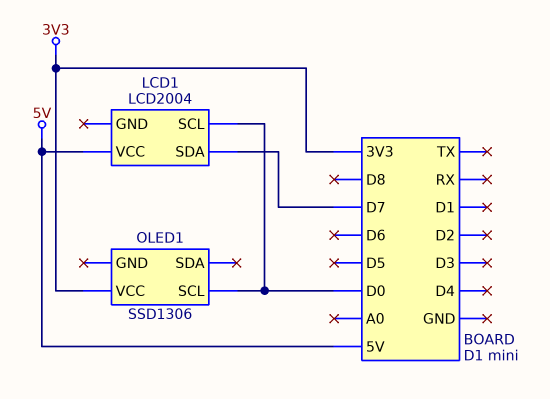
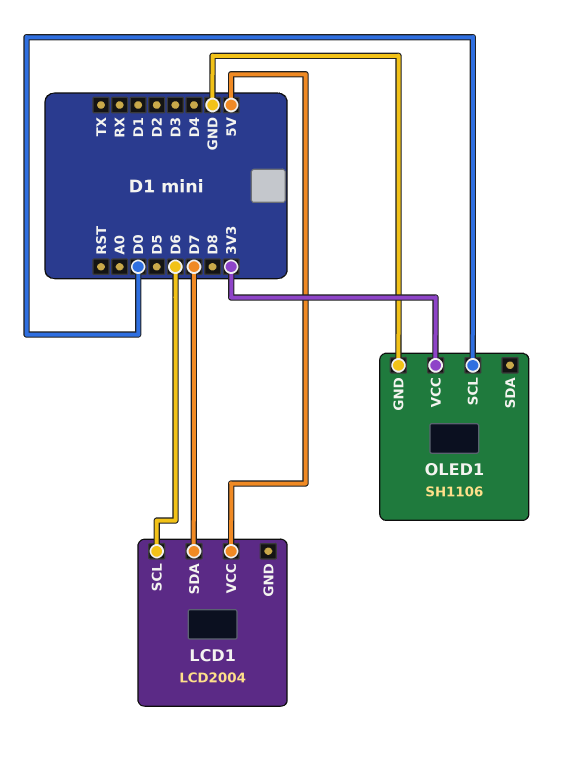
LCD1 pin SCL: D0 -> D6
OLED1: SSD1306 -> SH1106
OLED1 pin GND: none -> GND

